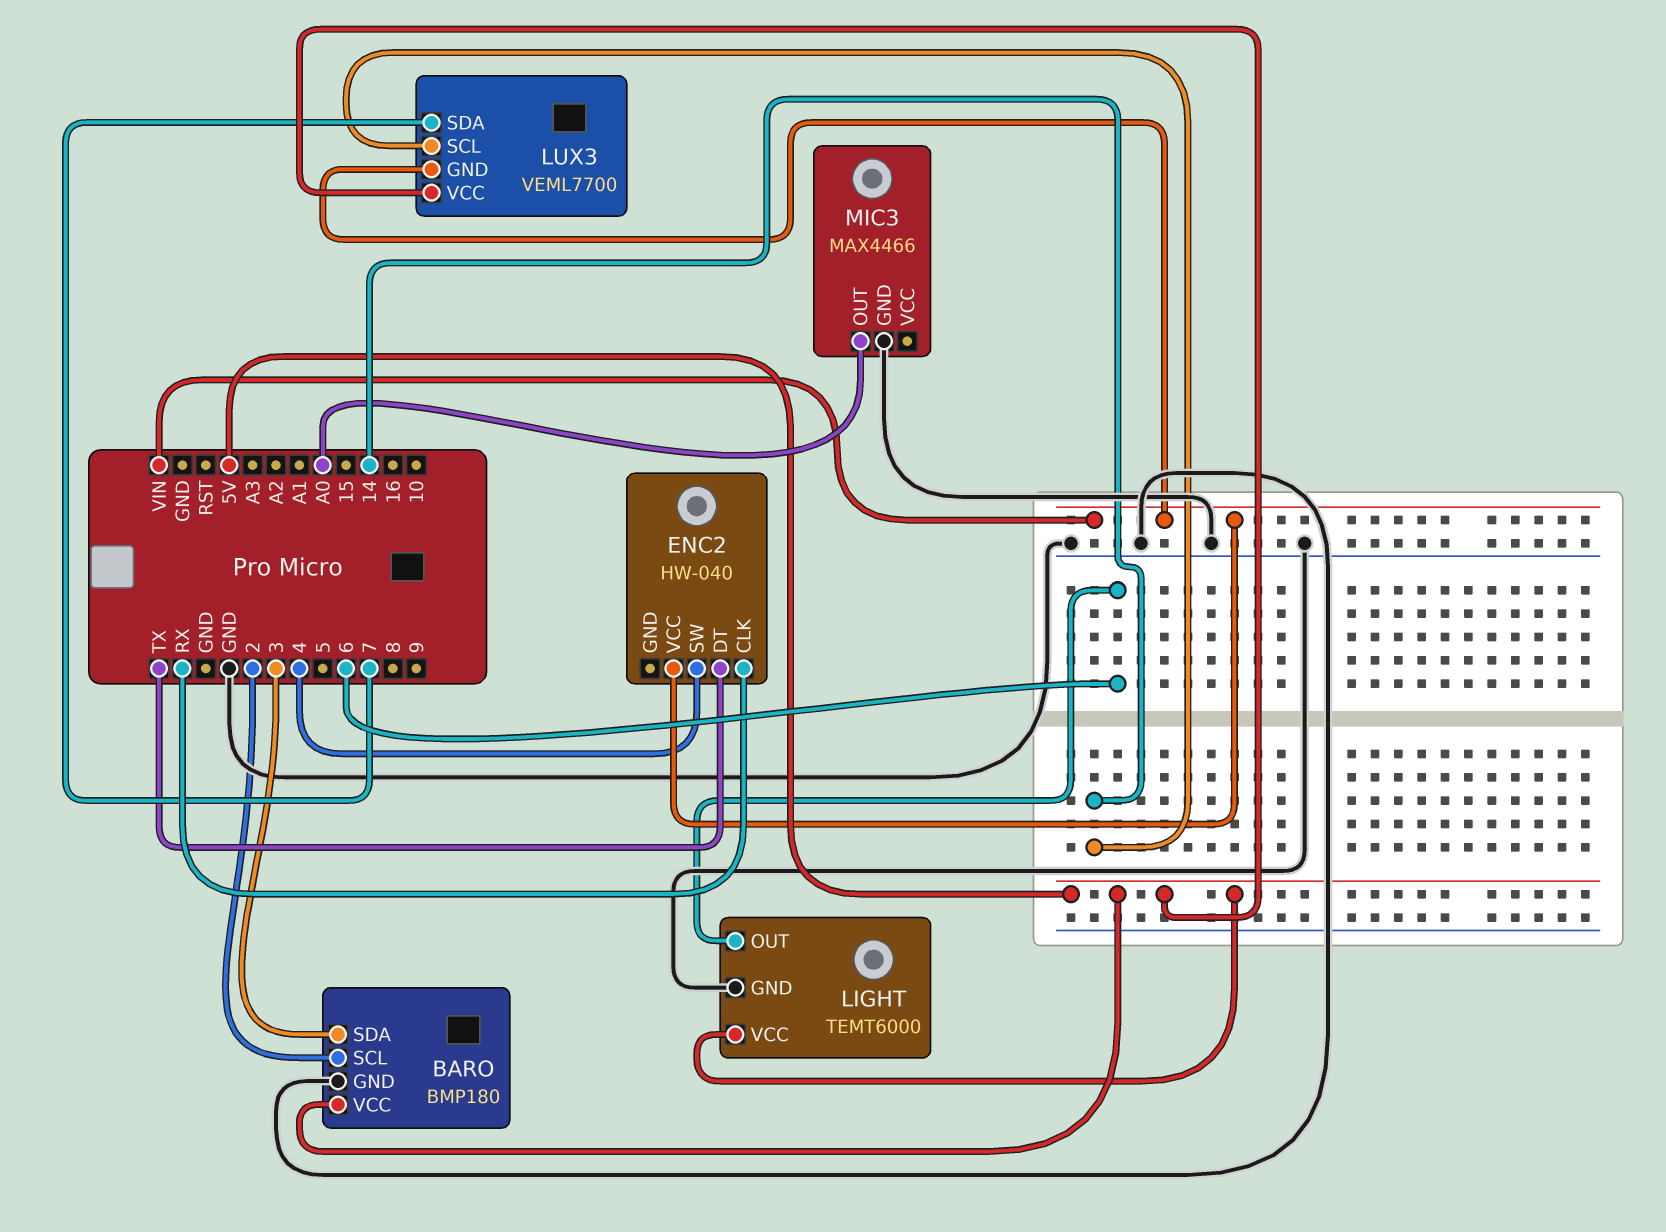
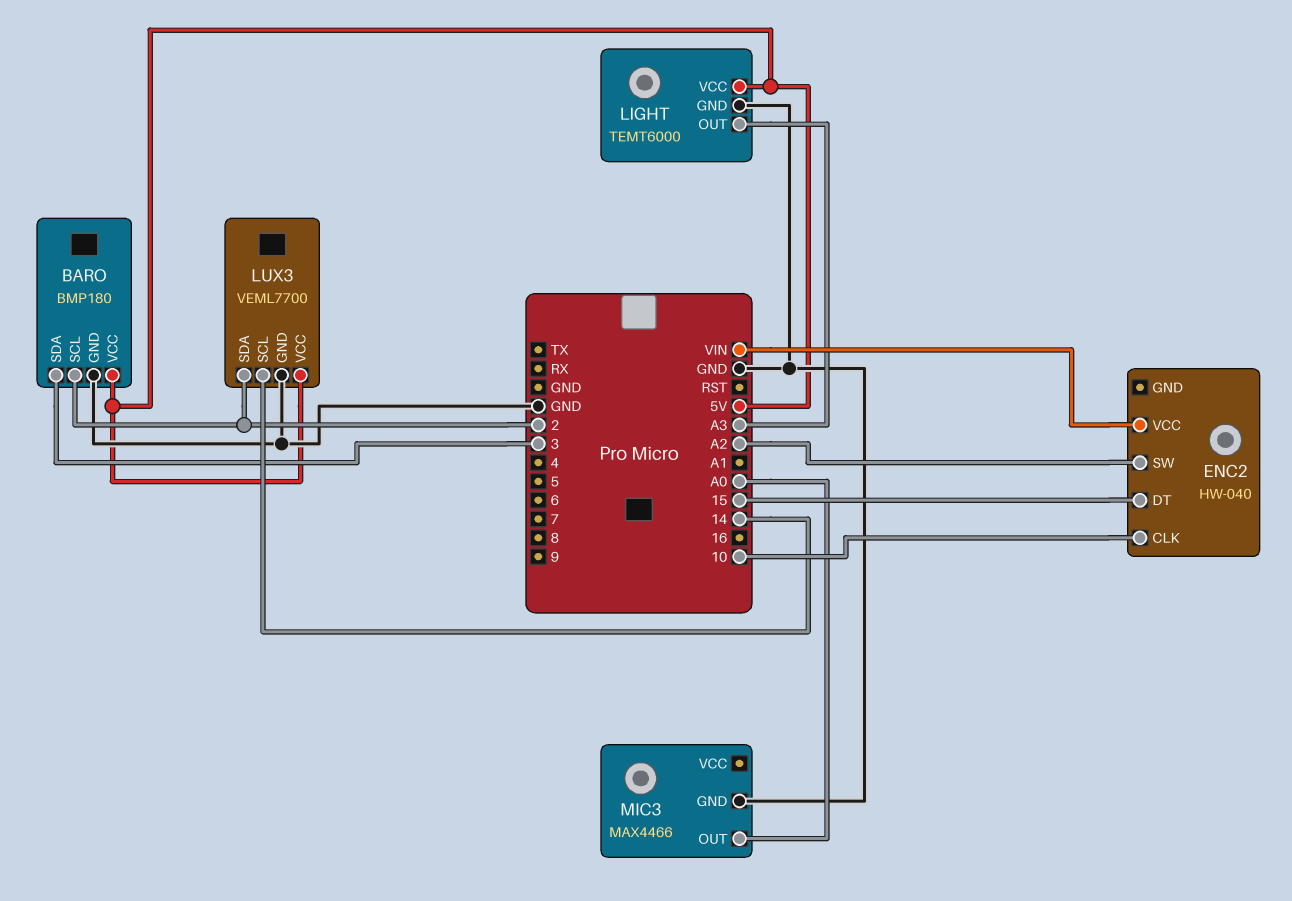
ENC2 pin CLK: RX -> 10
ENC2 pin DT: TX -> 15
ENC2 pin SW: 4 -> A2
LIGHT pin OUT: 6 -> A3
LUX3 pin GND: VIN -> GND
LUX3 pin SDA: 7 -> 2

